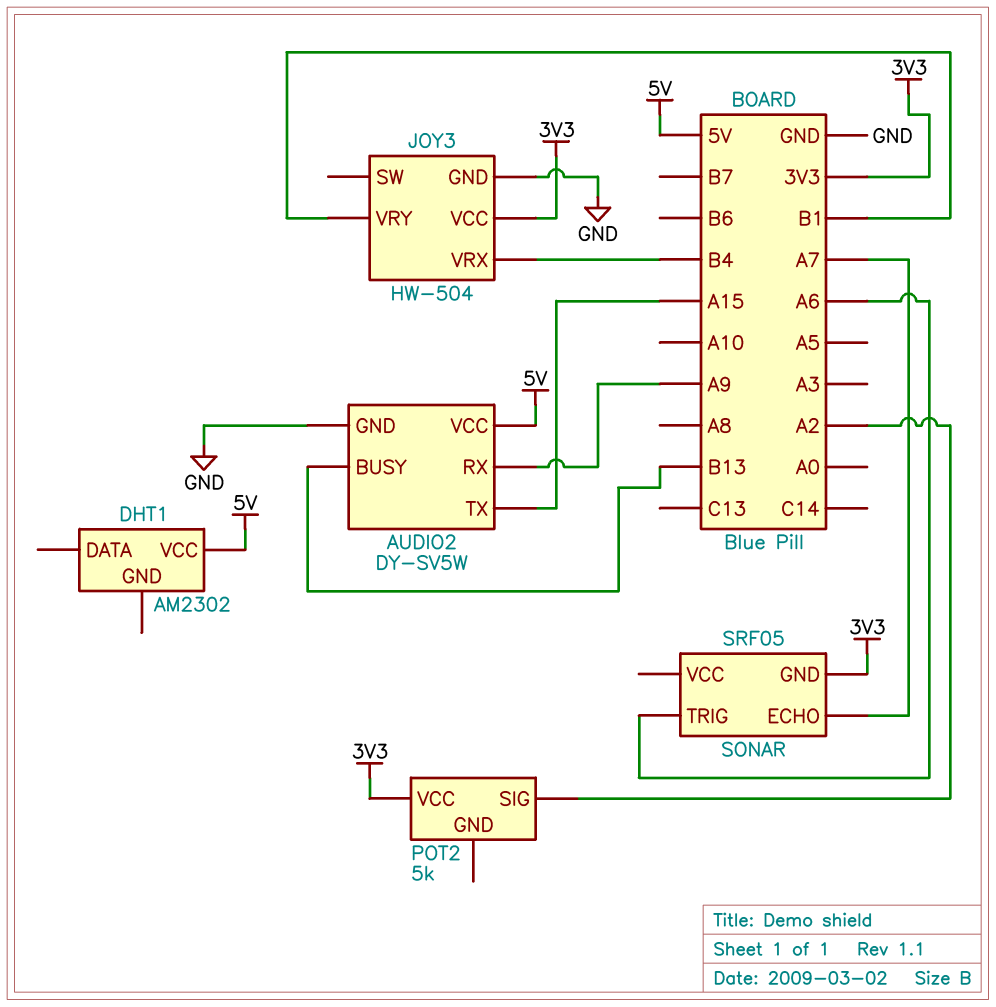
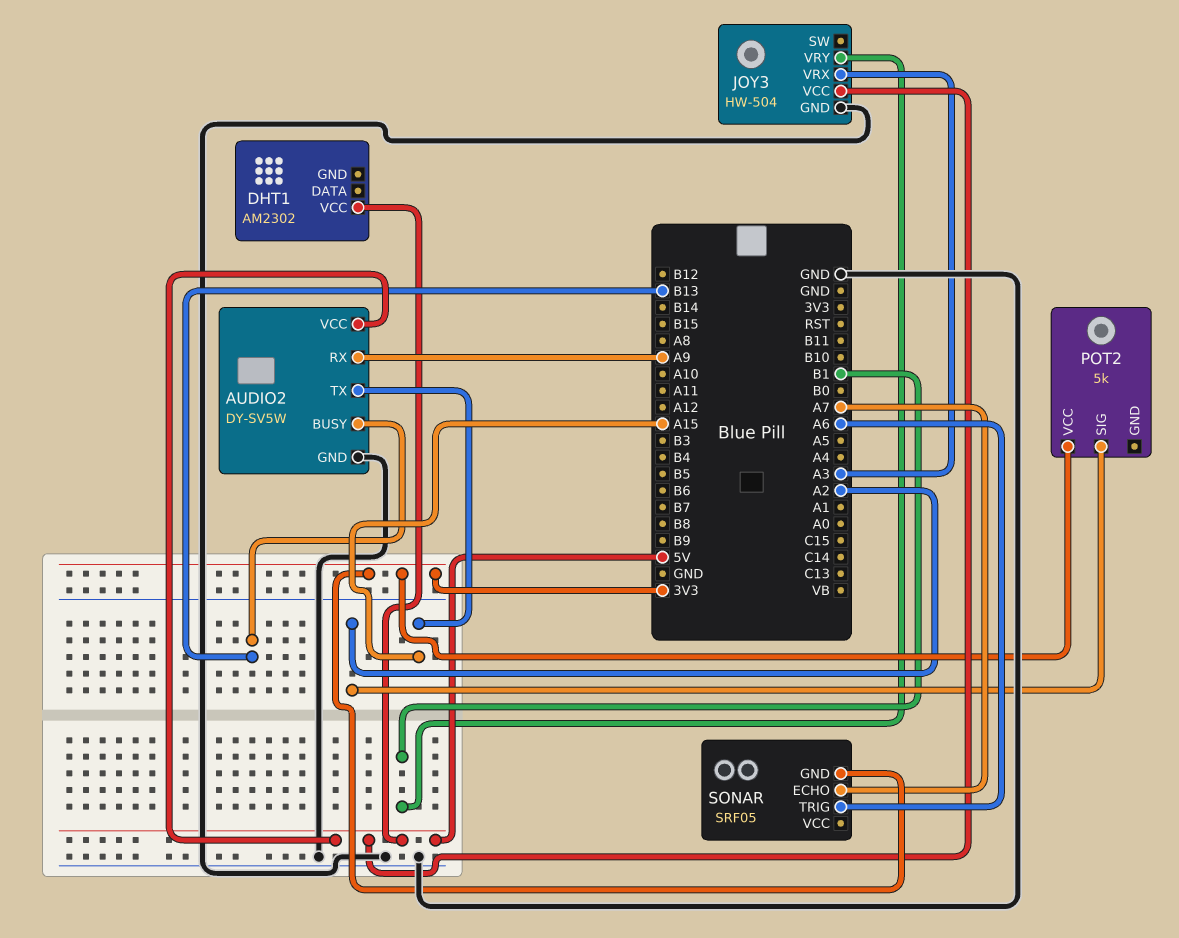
JOY3 pin VCC: 3V3 -> 5V
JOY3 pin VRX: B4 -> A3

